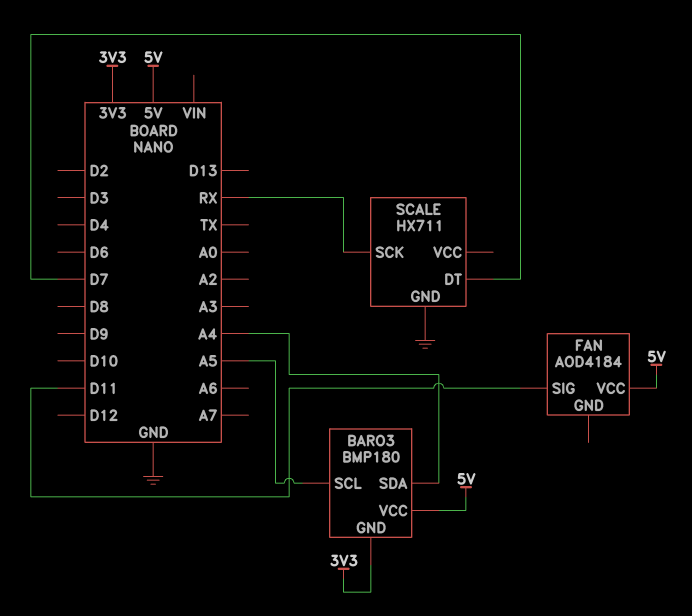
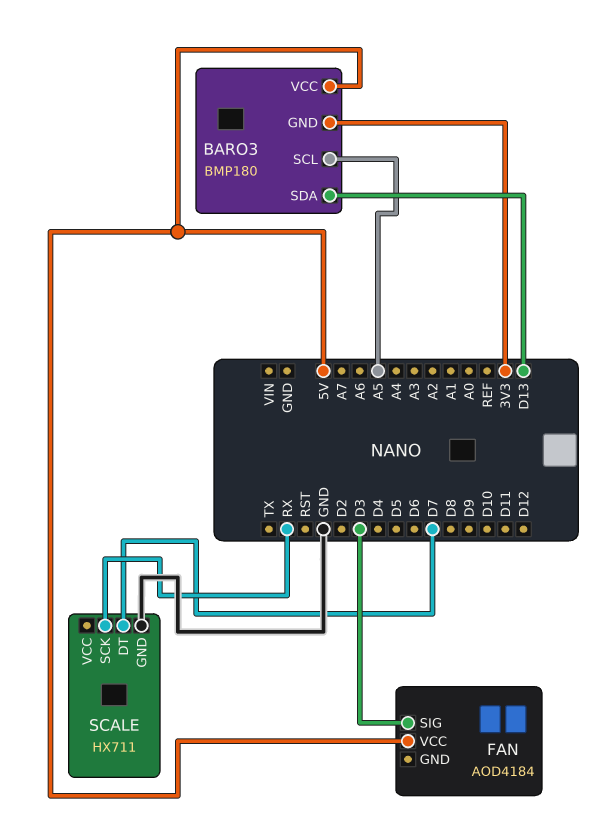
BARO3 pin SDA: A4 -> D13
FAN pin SIG: D11 -> D3

